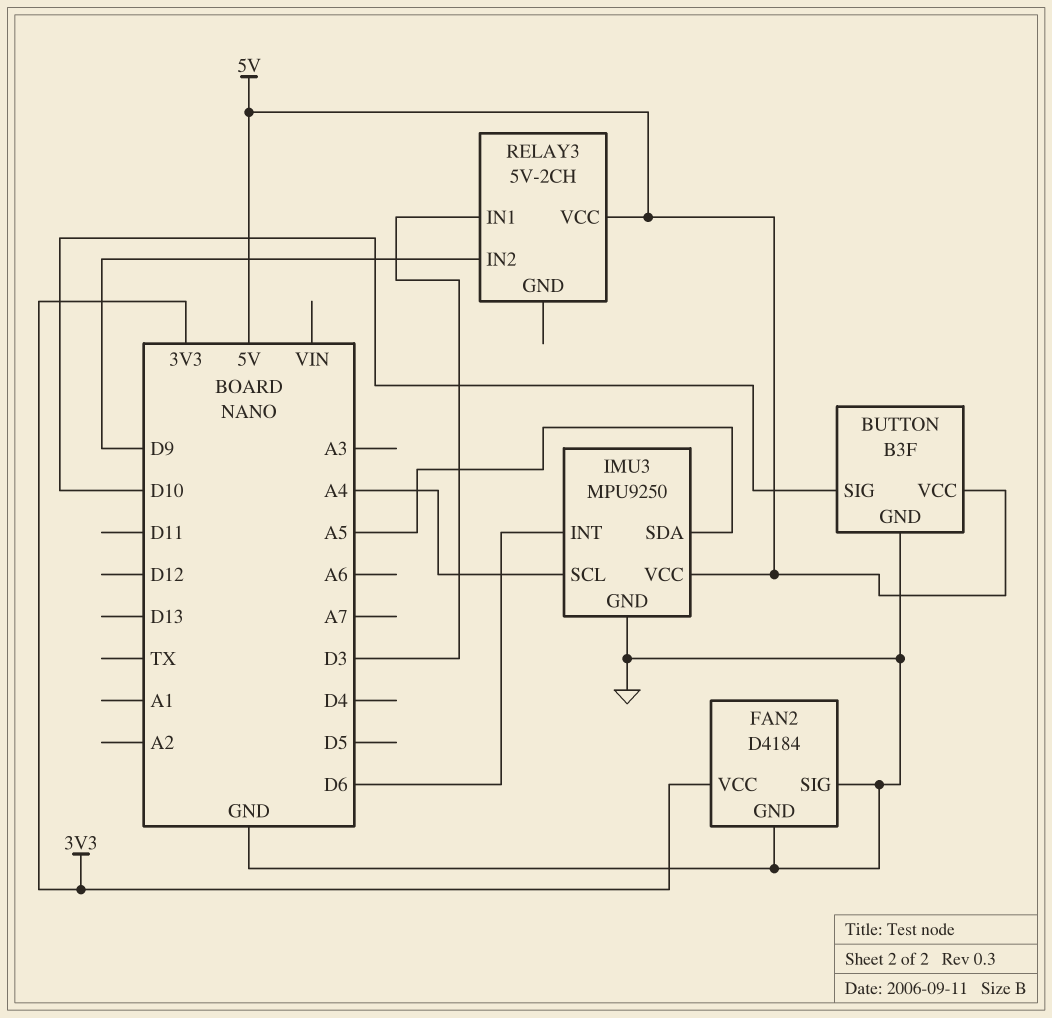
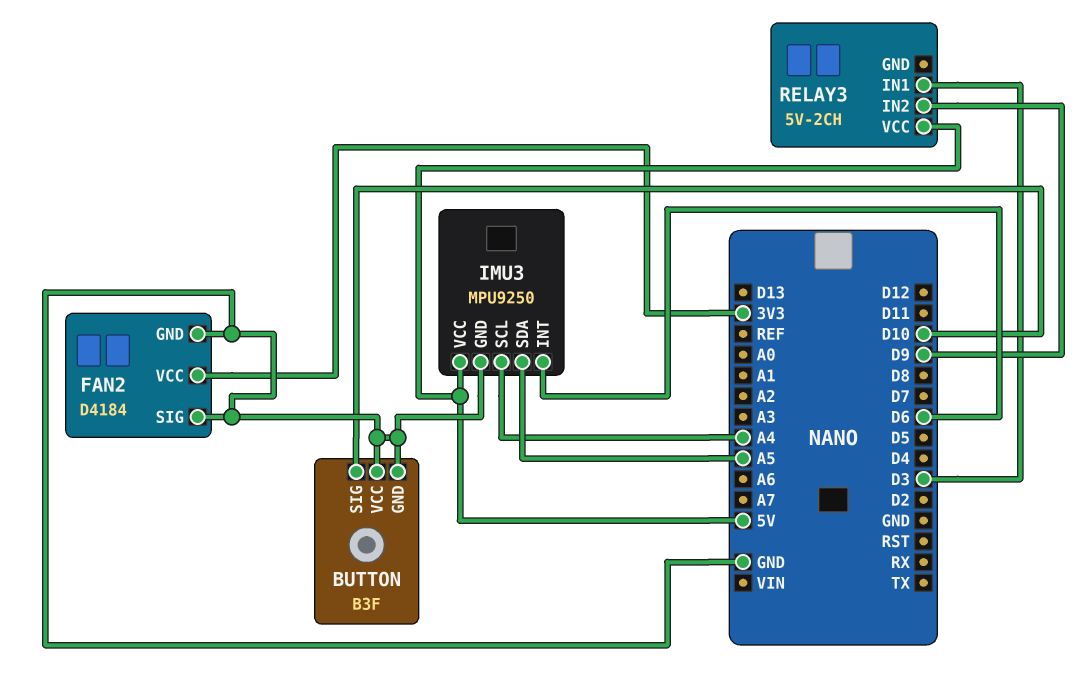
BUTTON pin VCC: 5V -> GND

